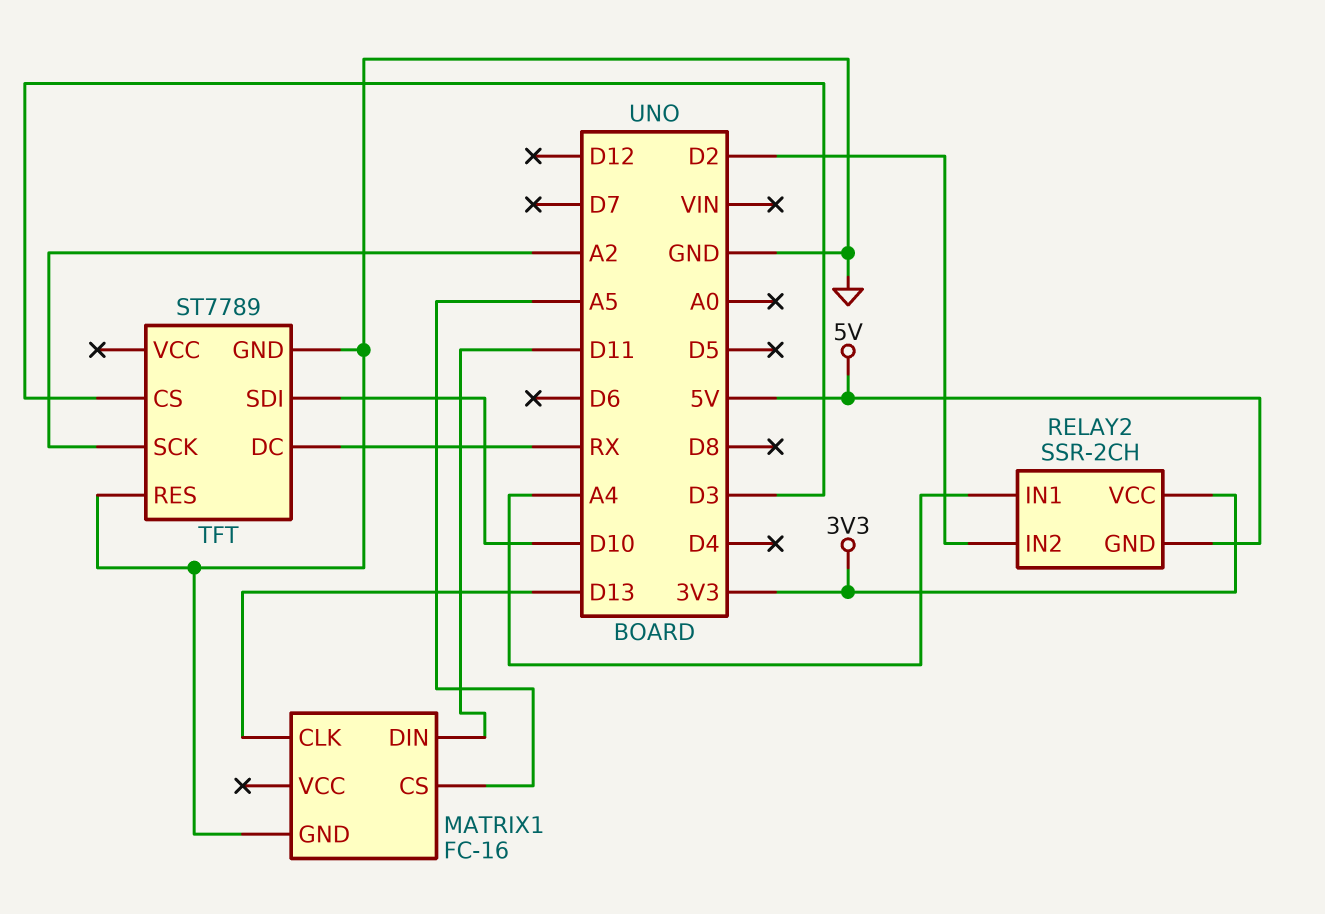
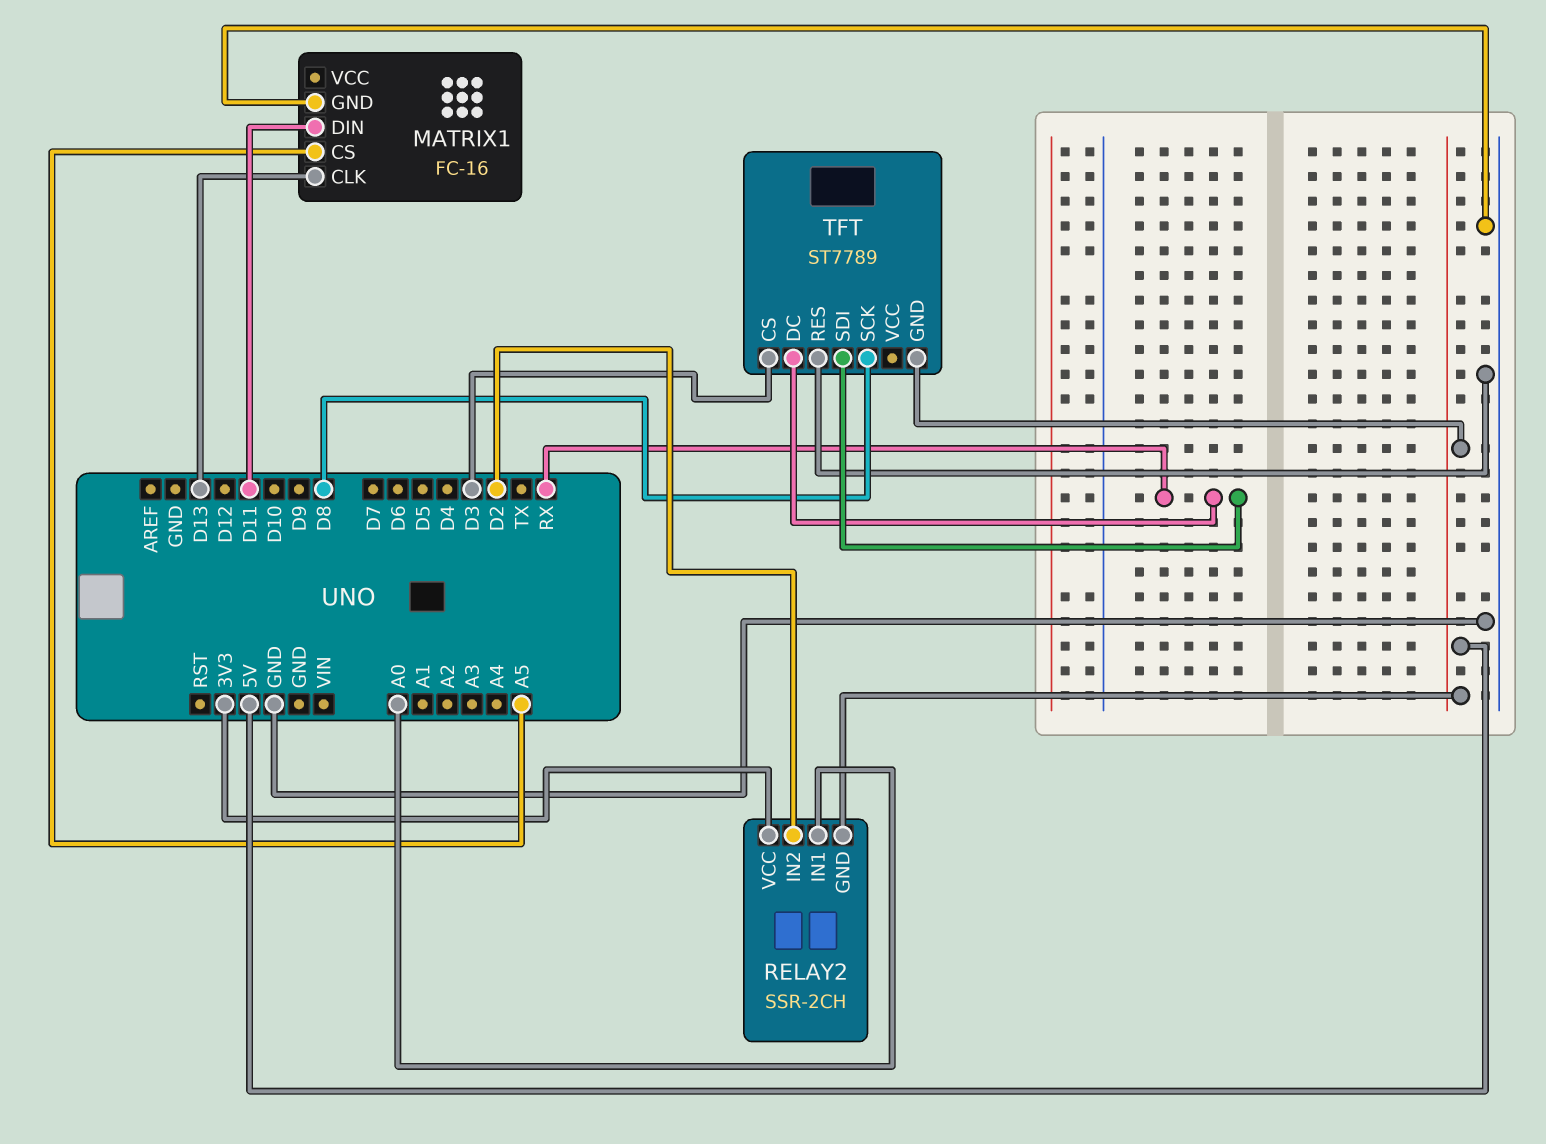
RELAY2 pin IN1: A4 -> A0
TFT pin GND: GND -> 5V
TFT pin SCK: A2 -> D8
TFT pin SDI: D10 -> RX

